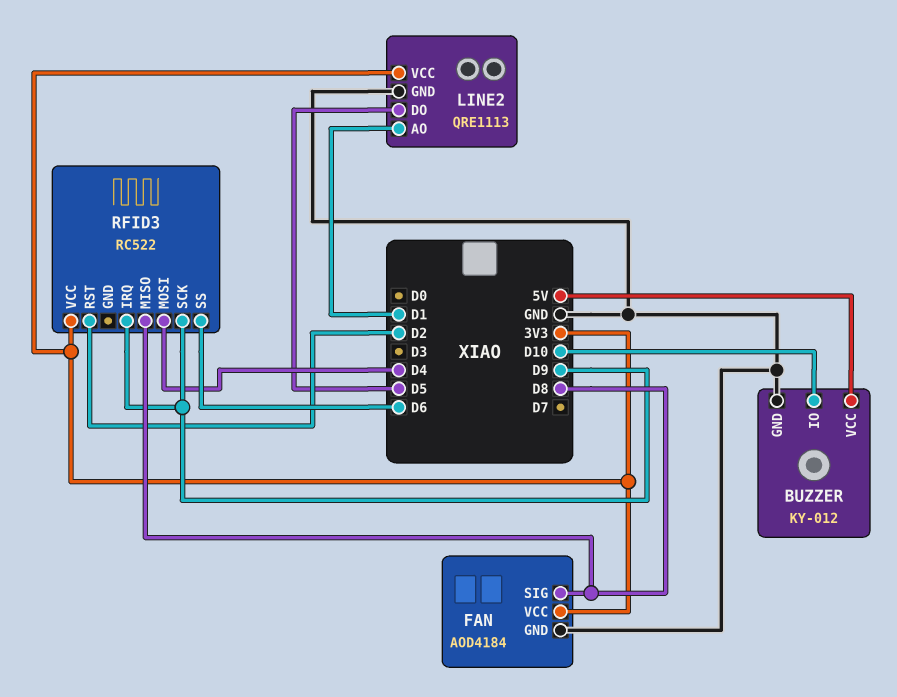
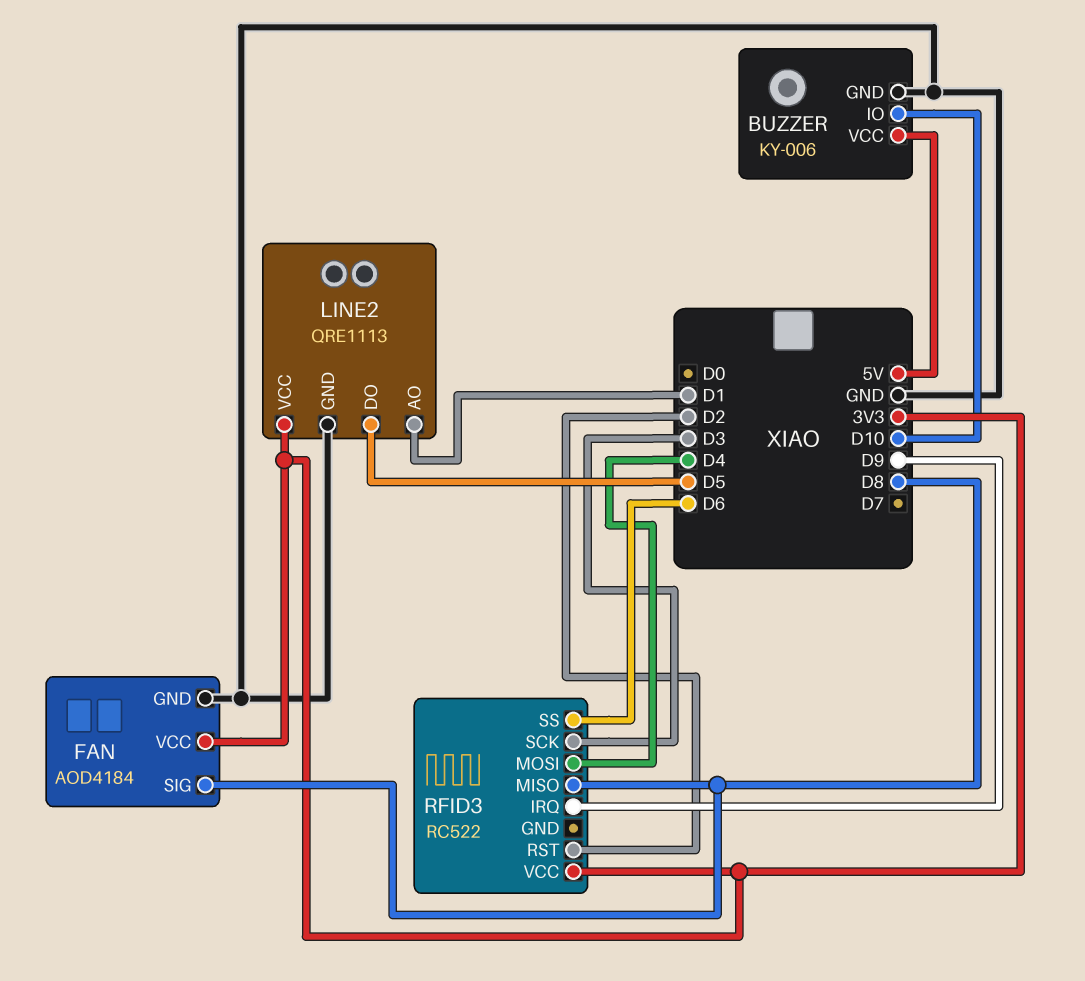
BUZZER: KY-012 -> KY-006
RFID3 pin SCK: D9 -> D3

